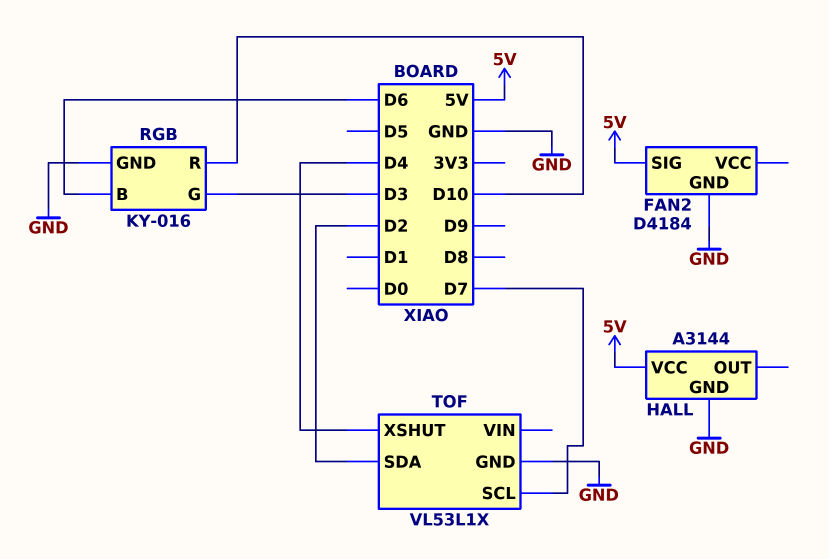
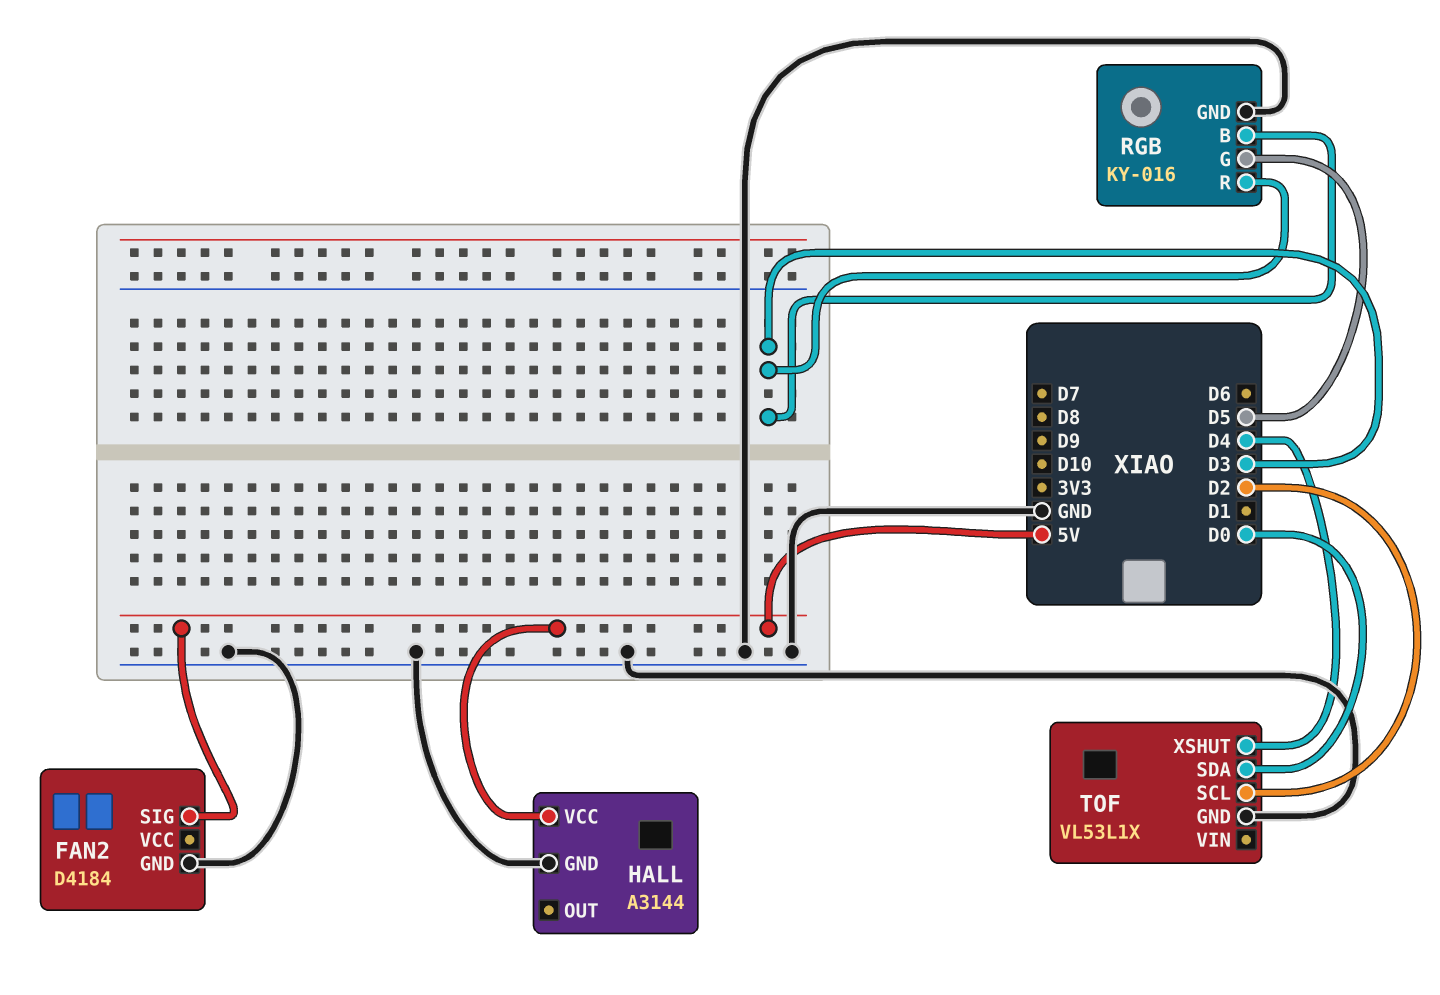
RGB pin B: D6 -> D3
RGB pin G: D3 -> D5
RGB pin R: D10 -> D3
TOF pin SCL: D7 -> D2
TOF pin SDA: D2 -> D0

